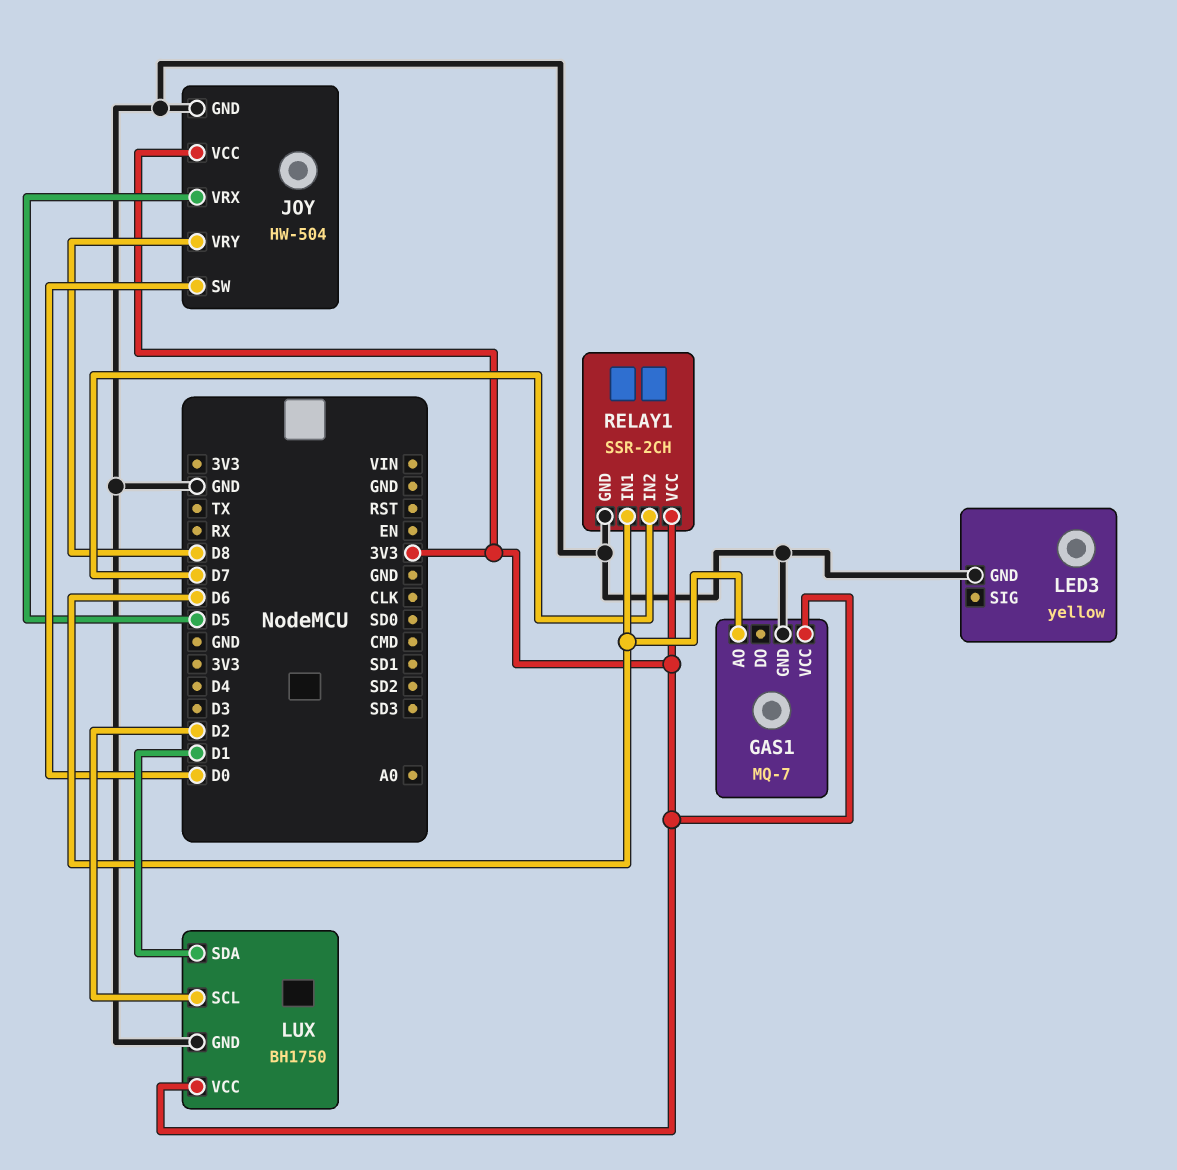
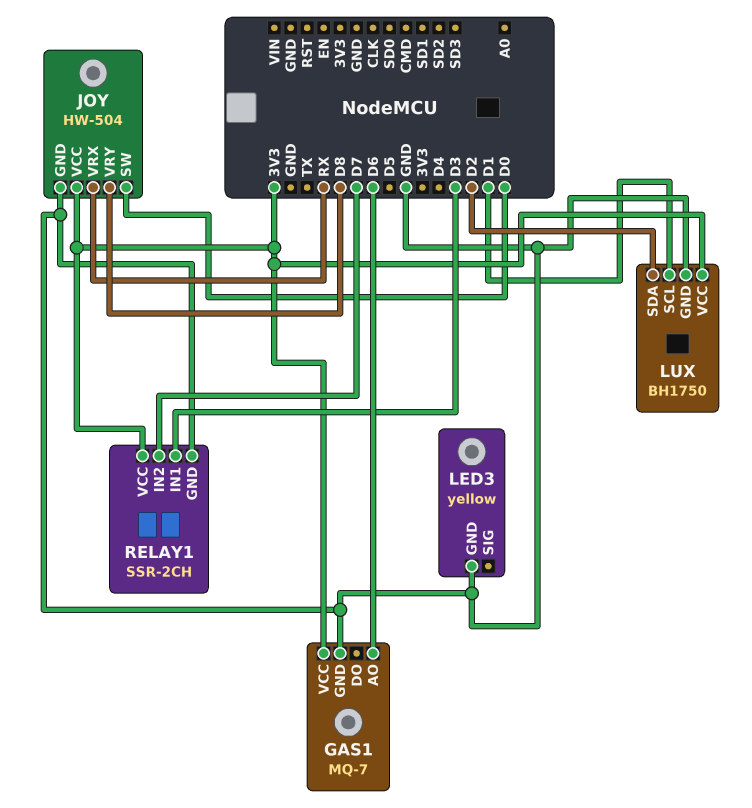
JOY pin VRX: D5 -> RX
LUX pin SCL: D2 -> D1
LUX pin SDA: D1 -> D2
RELAY1 pin IN1: D6 -> D3

